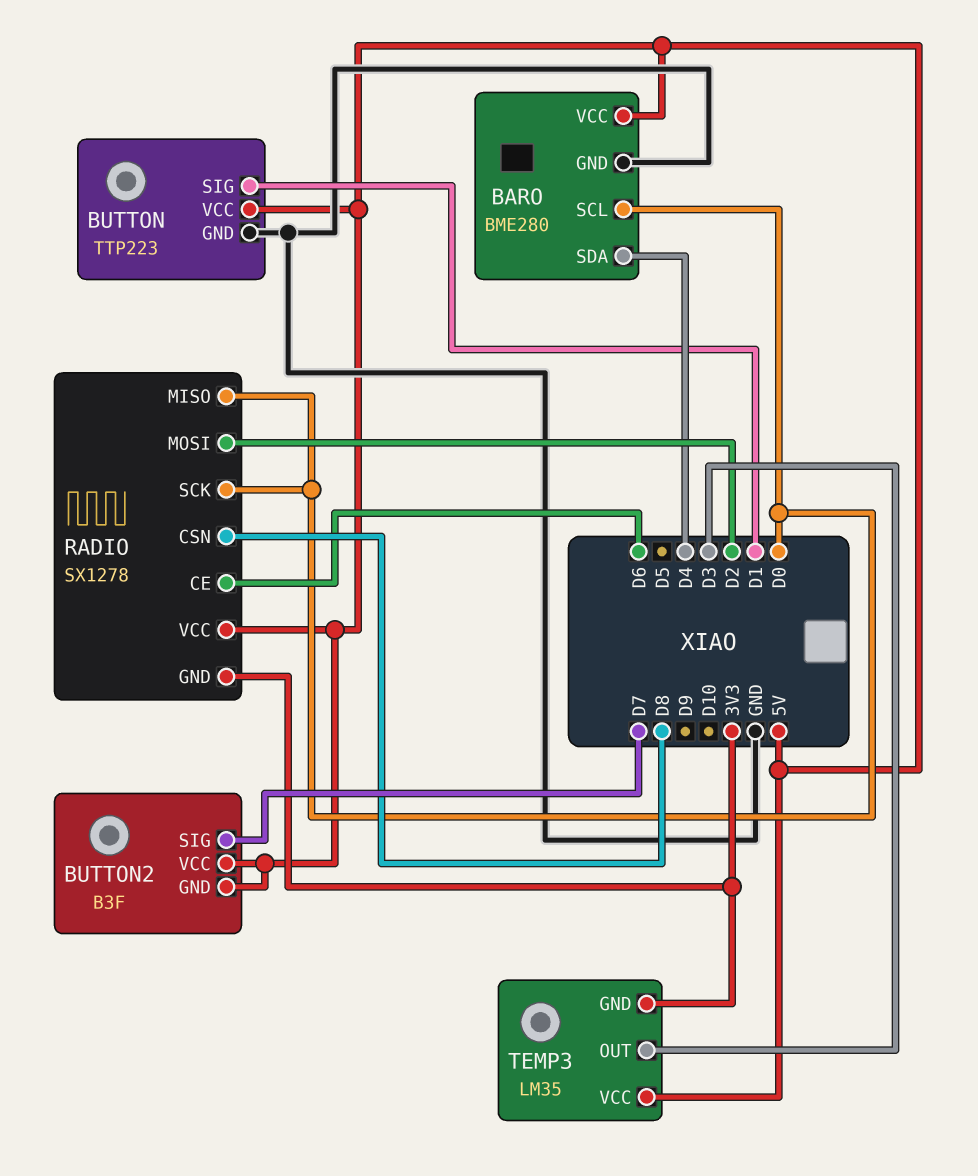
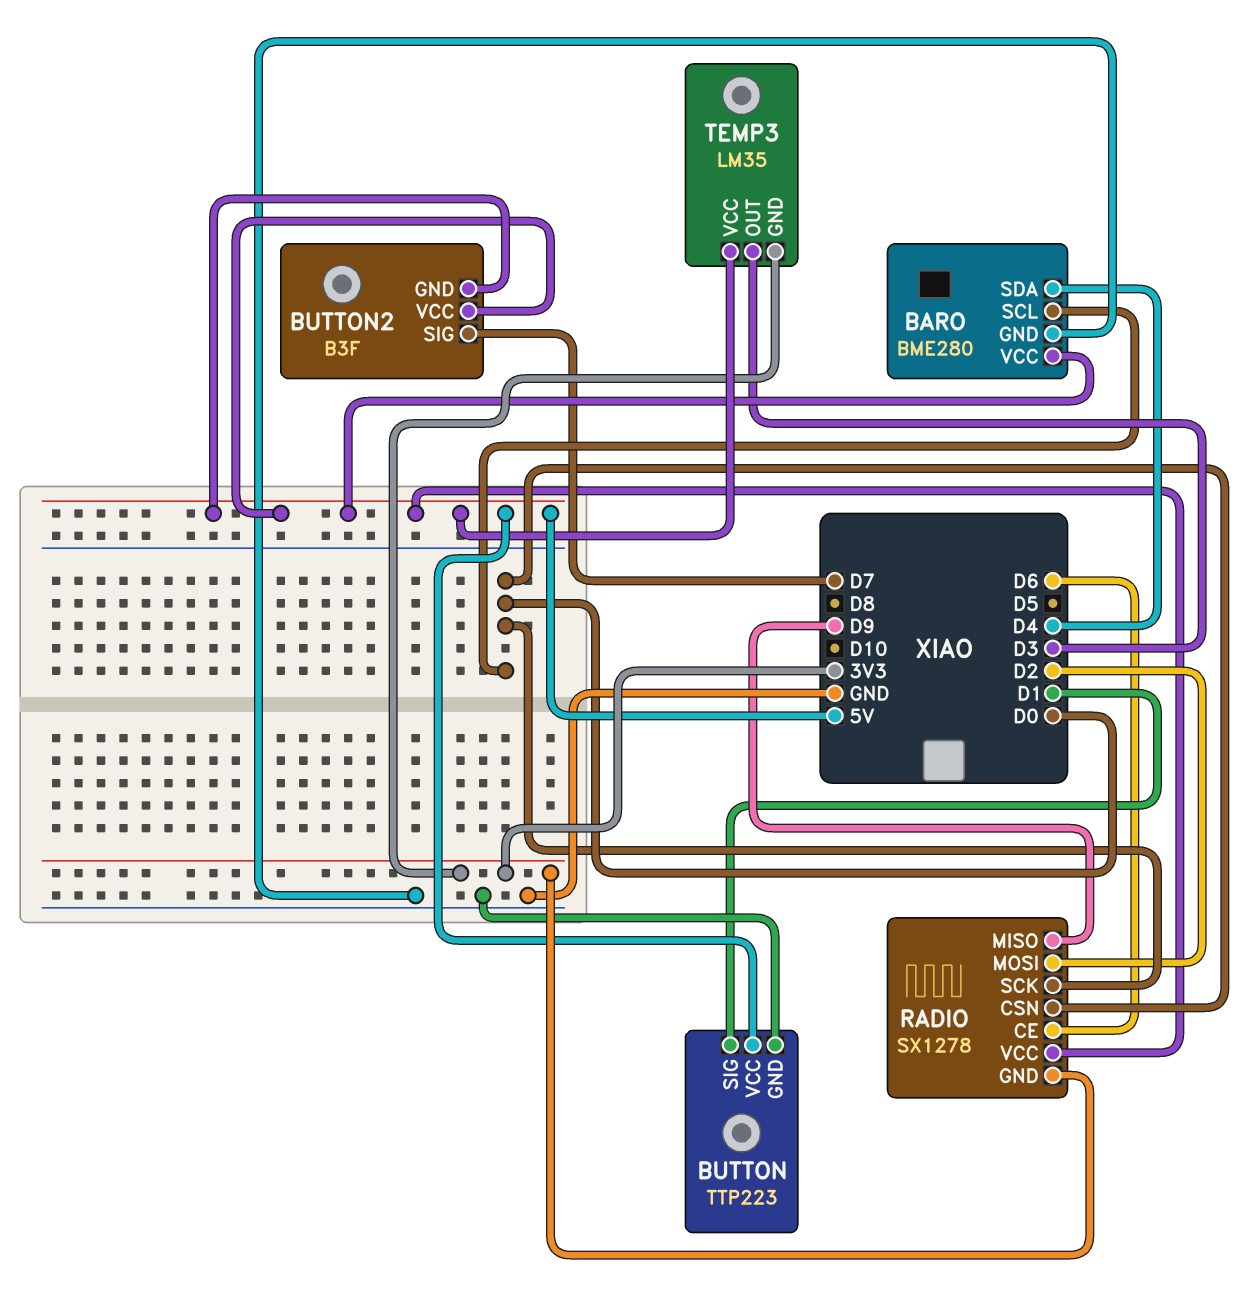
RADIO pin CSN: D8 -> D0
RADIO pin MISO: D0 -> D9

